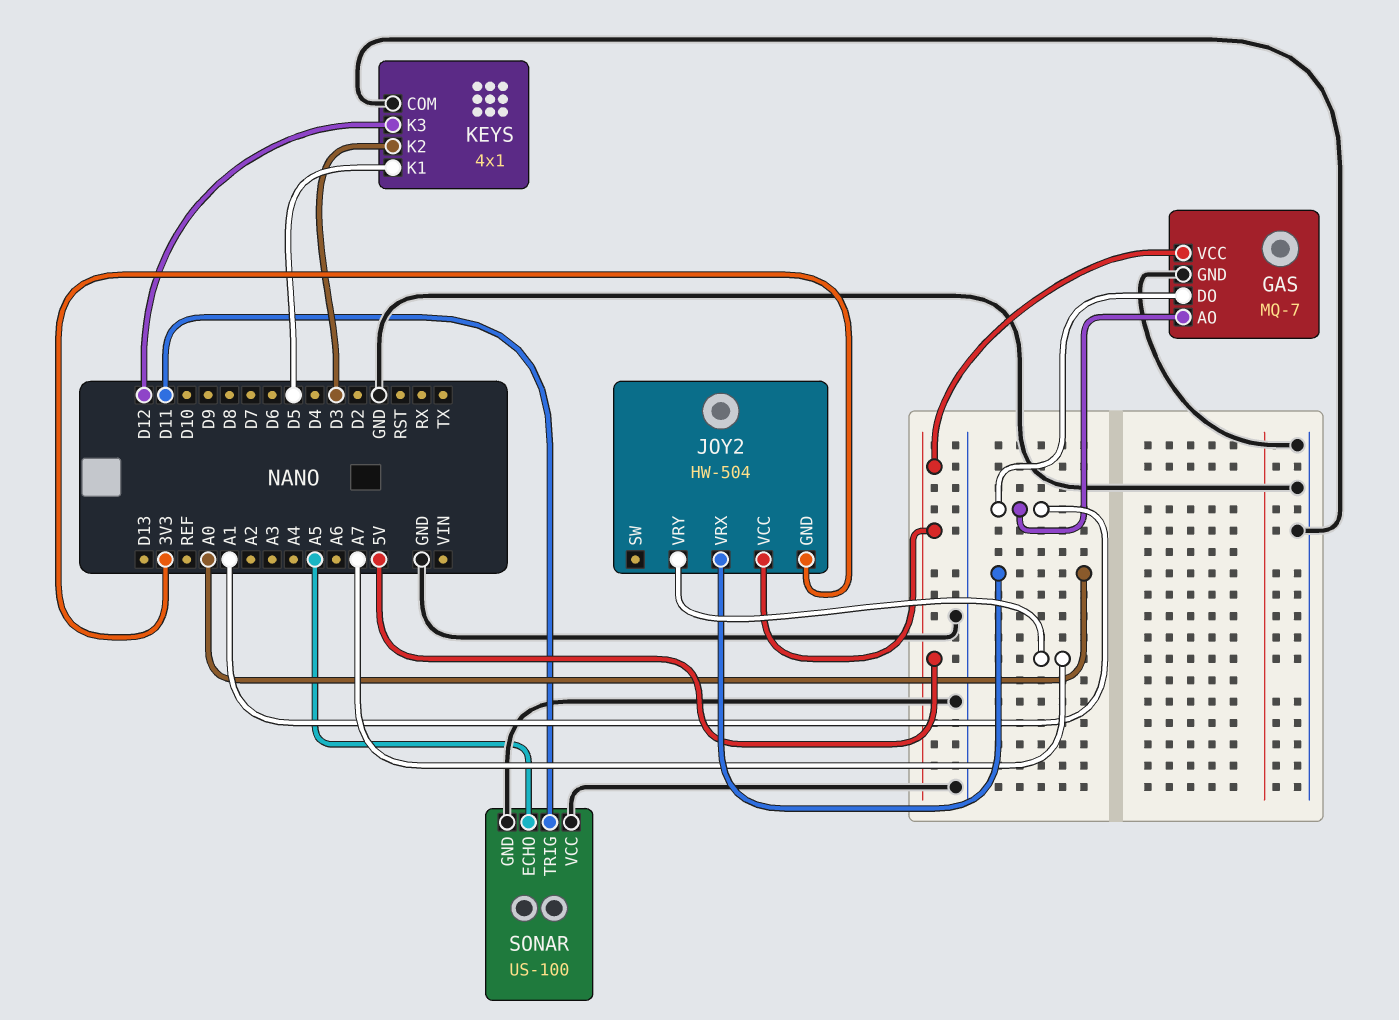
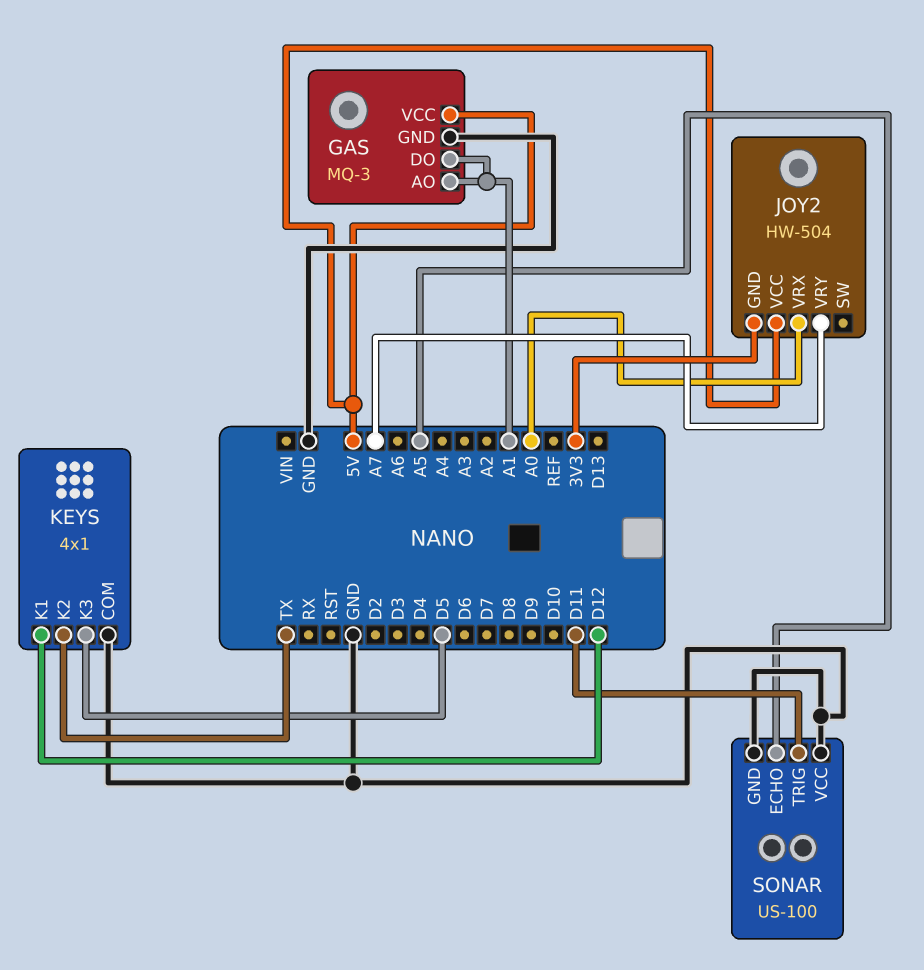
GAS: MQ-7 -> MQ-3
KEYS pin K1: D5 -> D12
KEYS pin K2: D3 -> TX
KEYS pin K3: D12 -> D5

